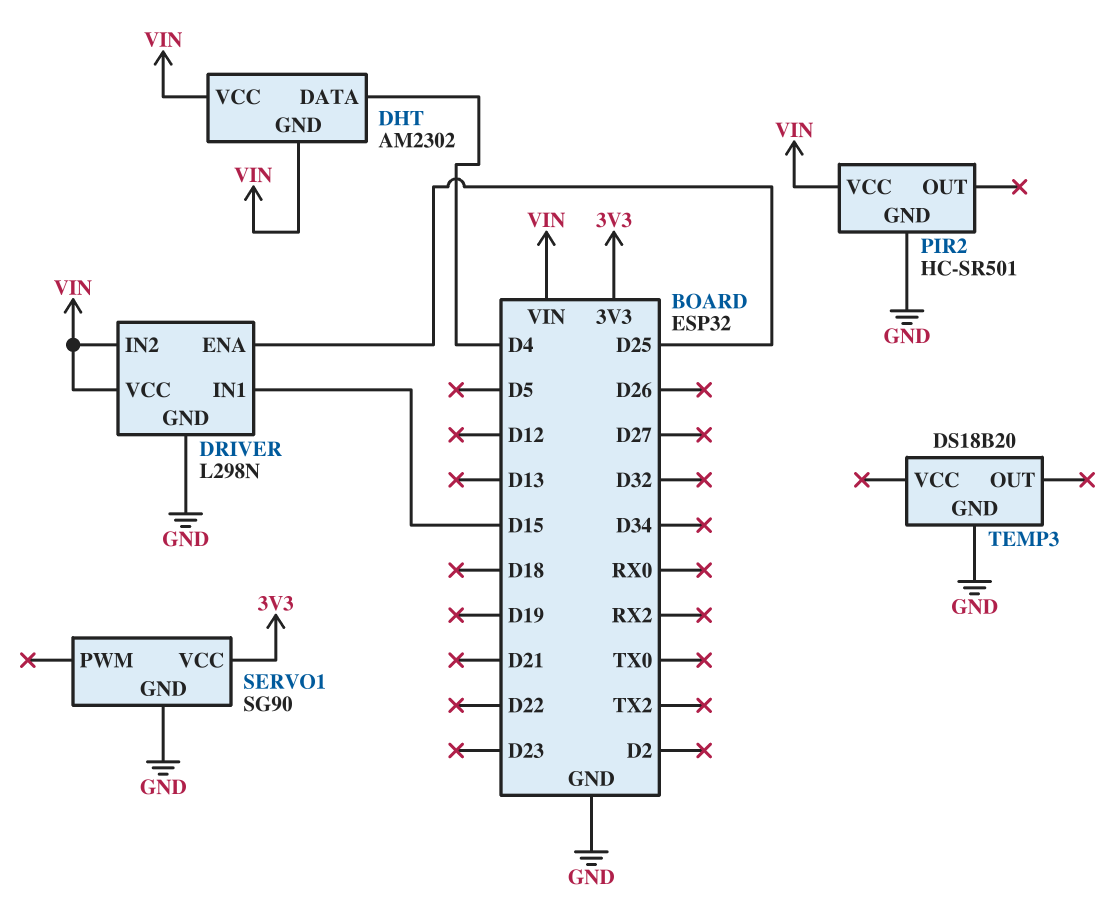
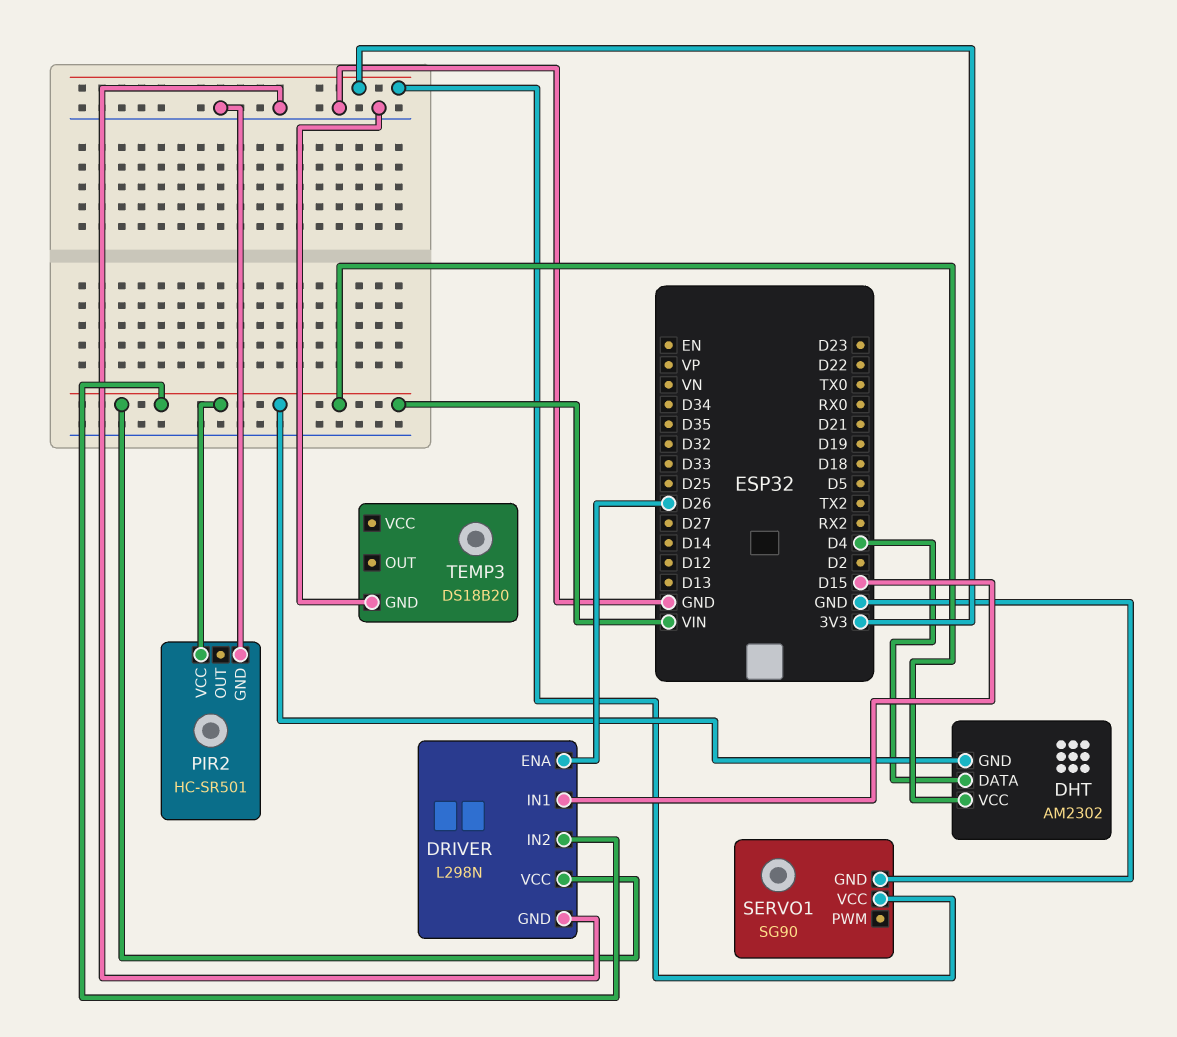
DRIVER pin ENA: D25 -> D26

